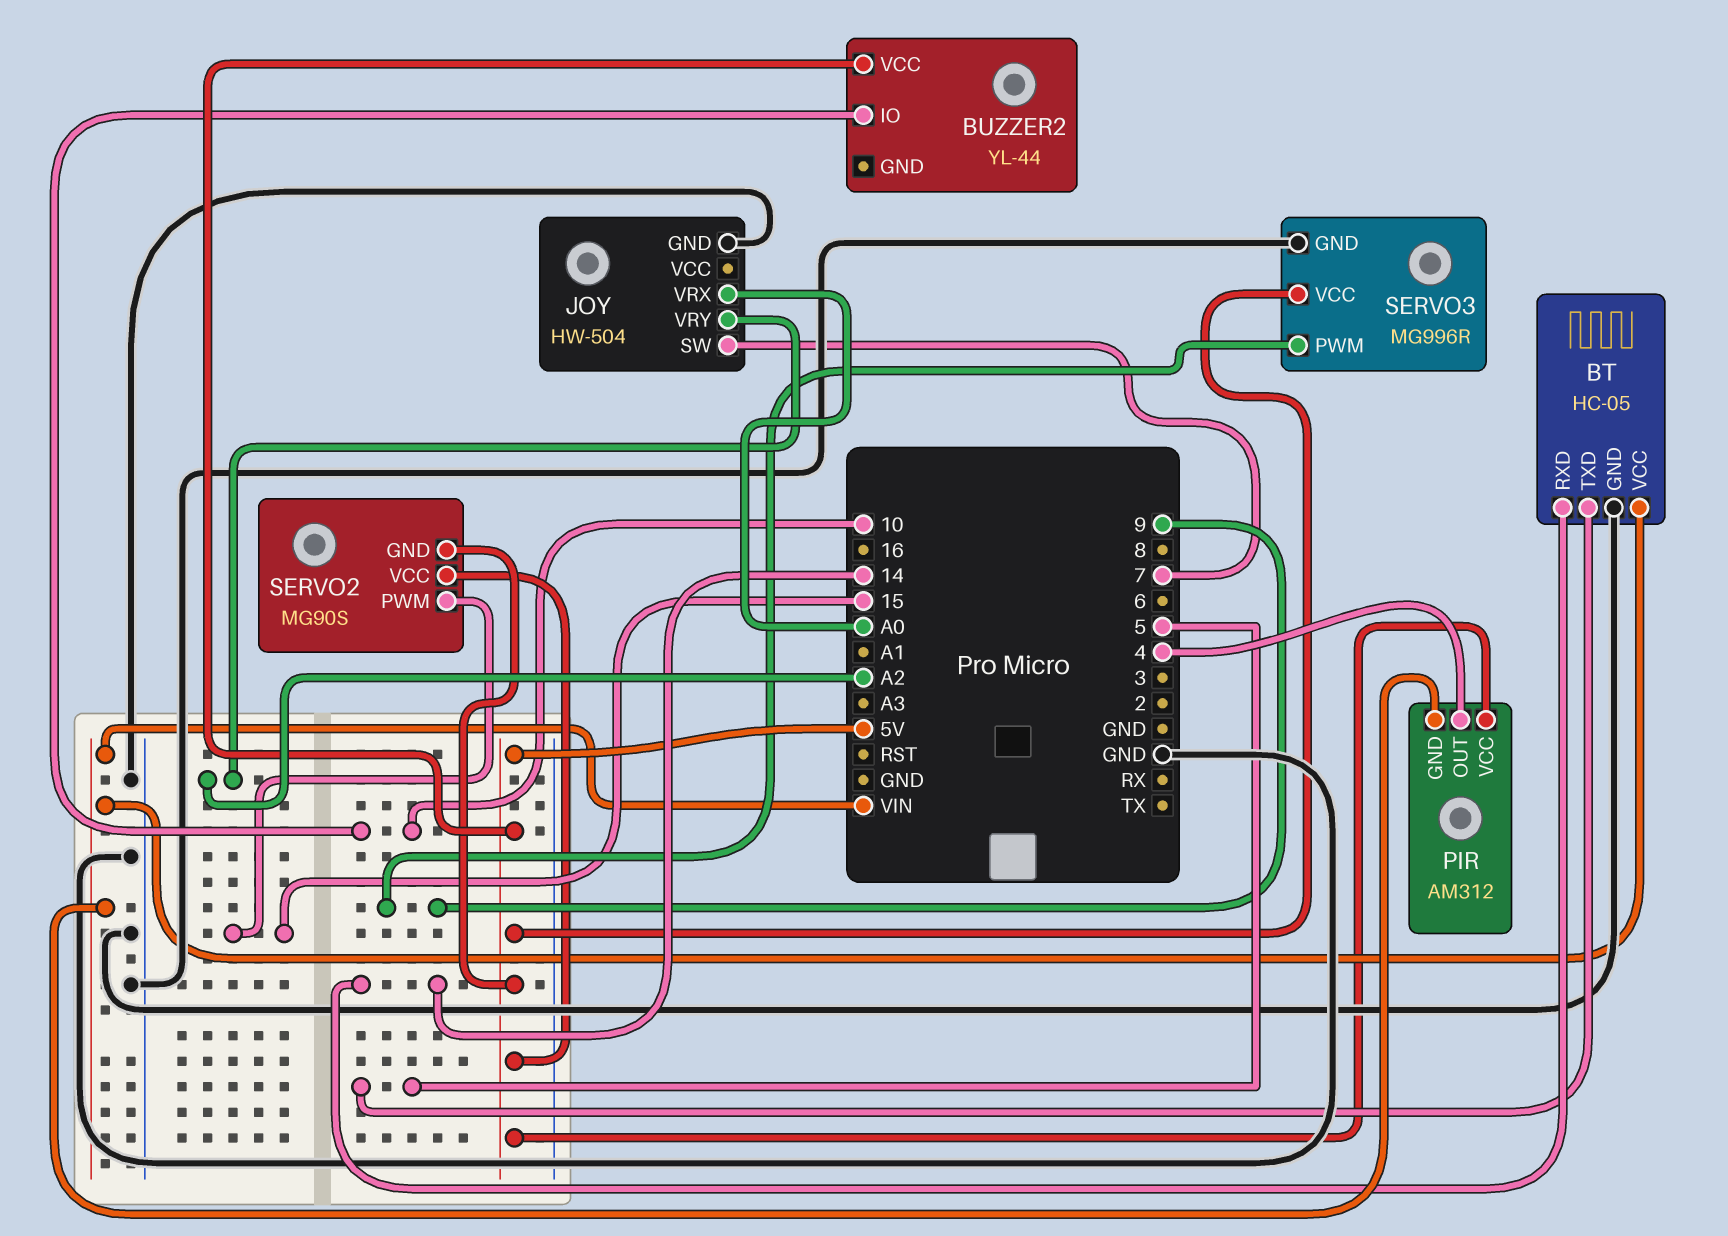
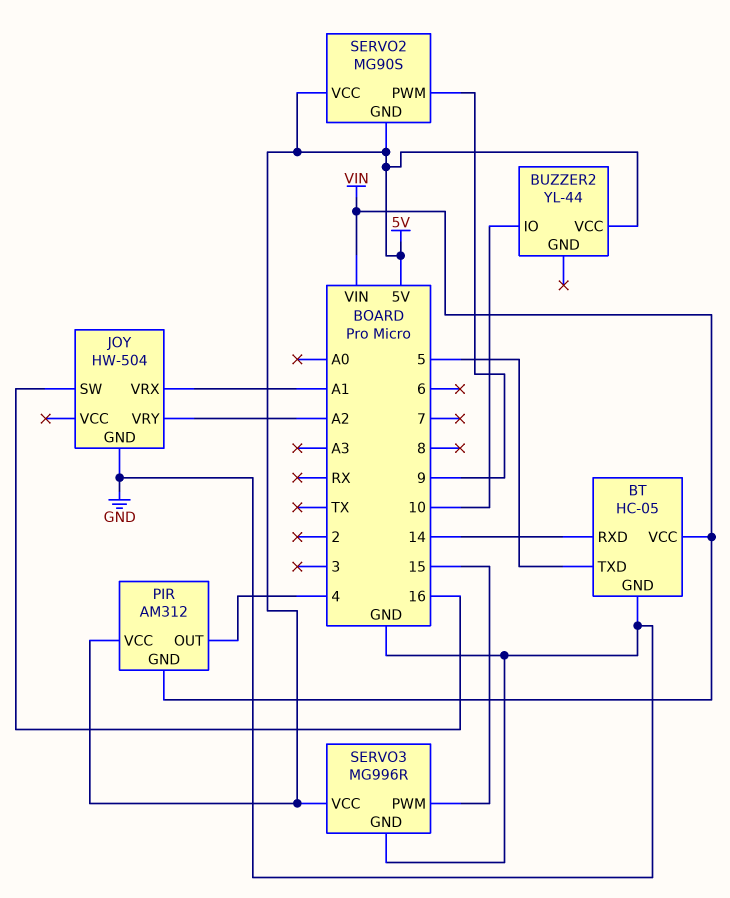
JOY pin SW: 7 -> 16
JOY pin VRX: A0 -> A1
SERVO2 pin PWM: 15 -> 9
SERVO3 pin PWM: 9 -> 15

